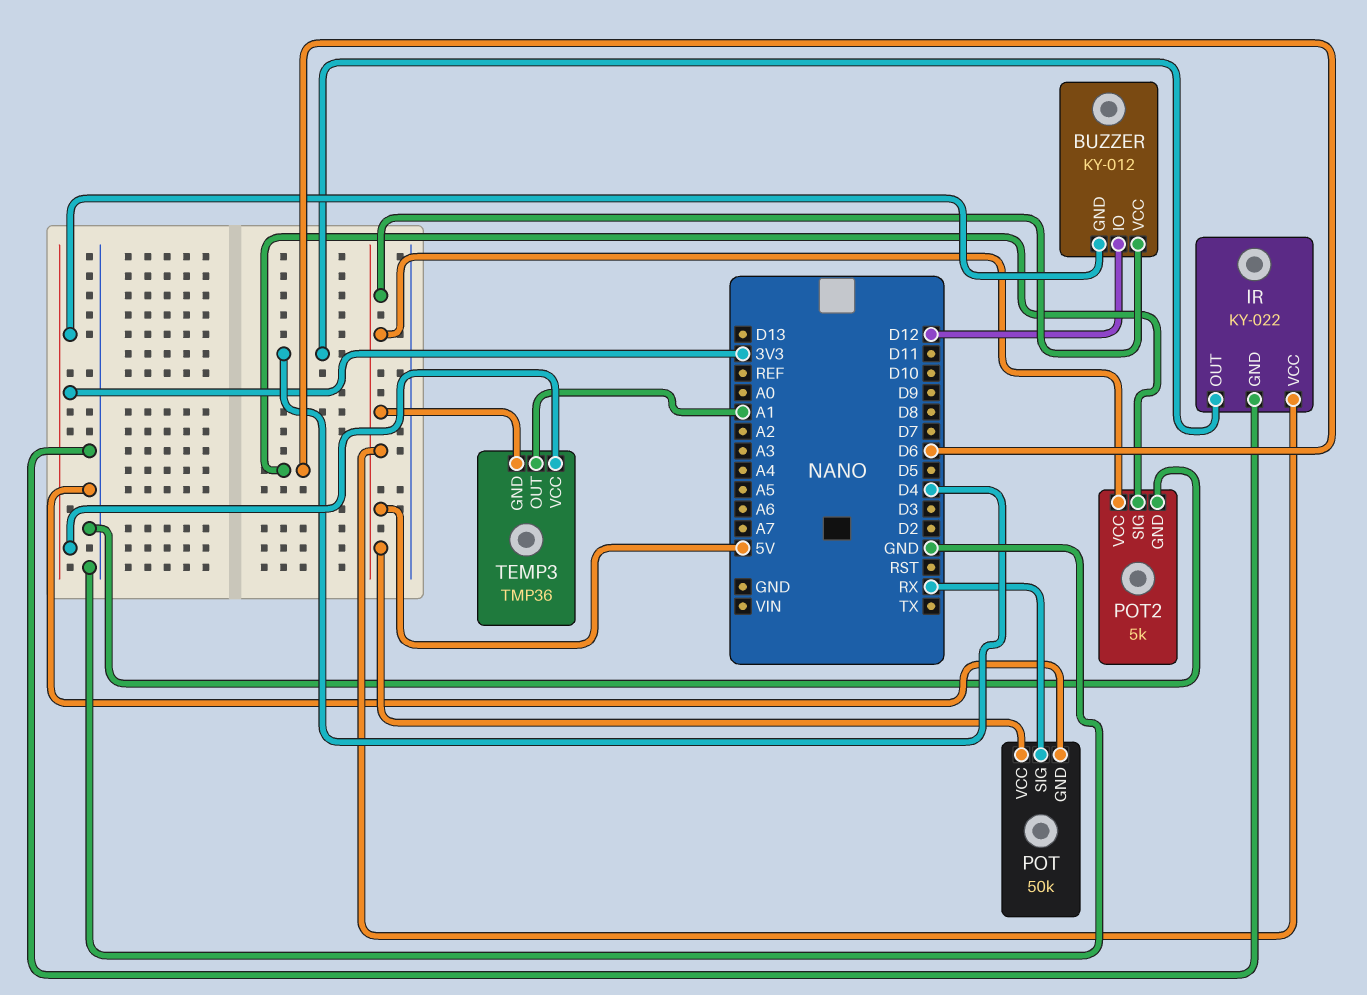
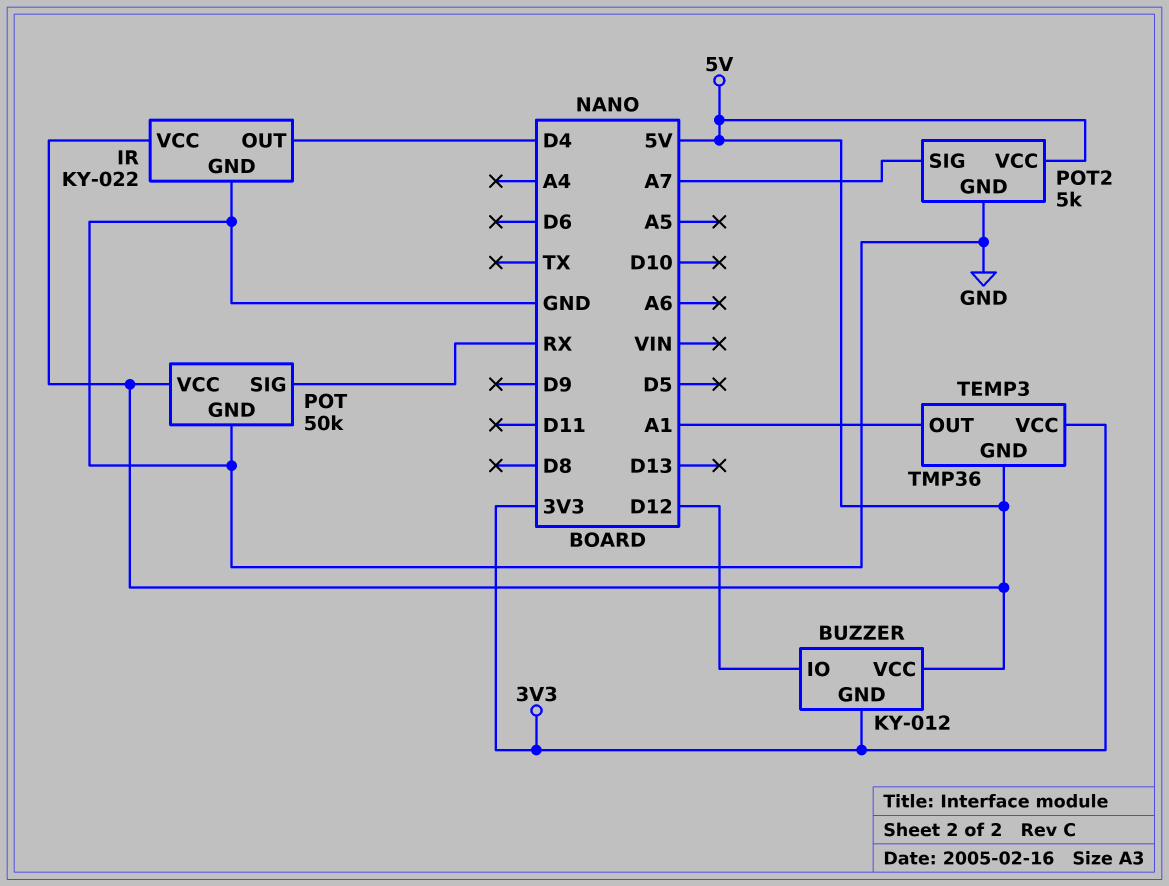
POT2 pin SIG: D6 -> A7

